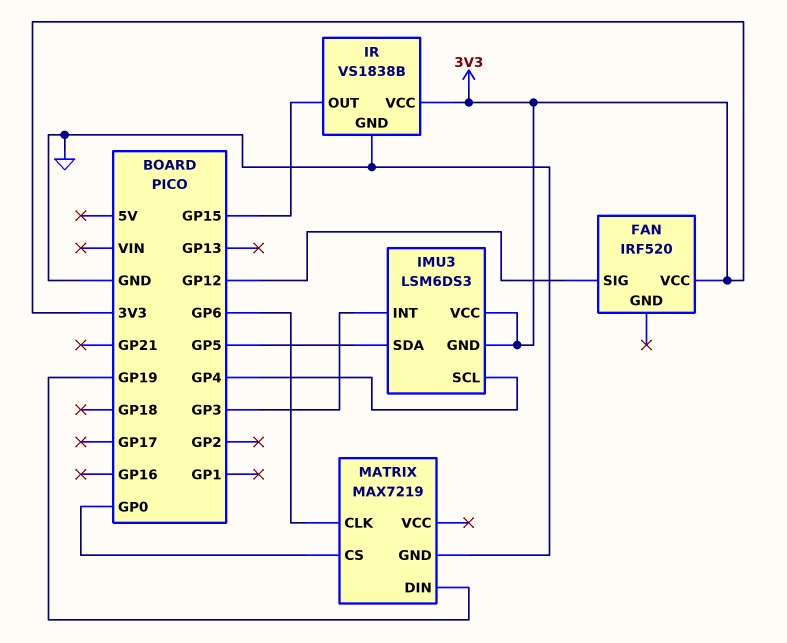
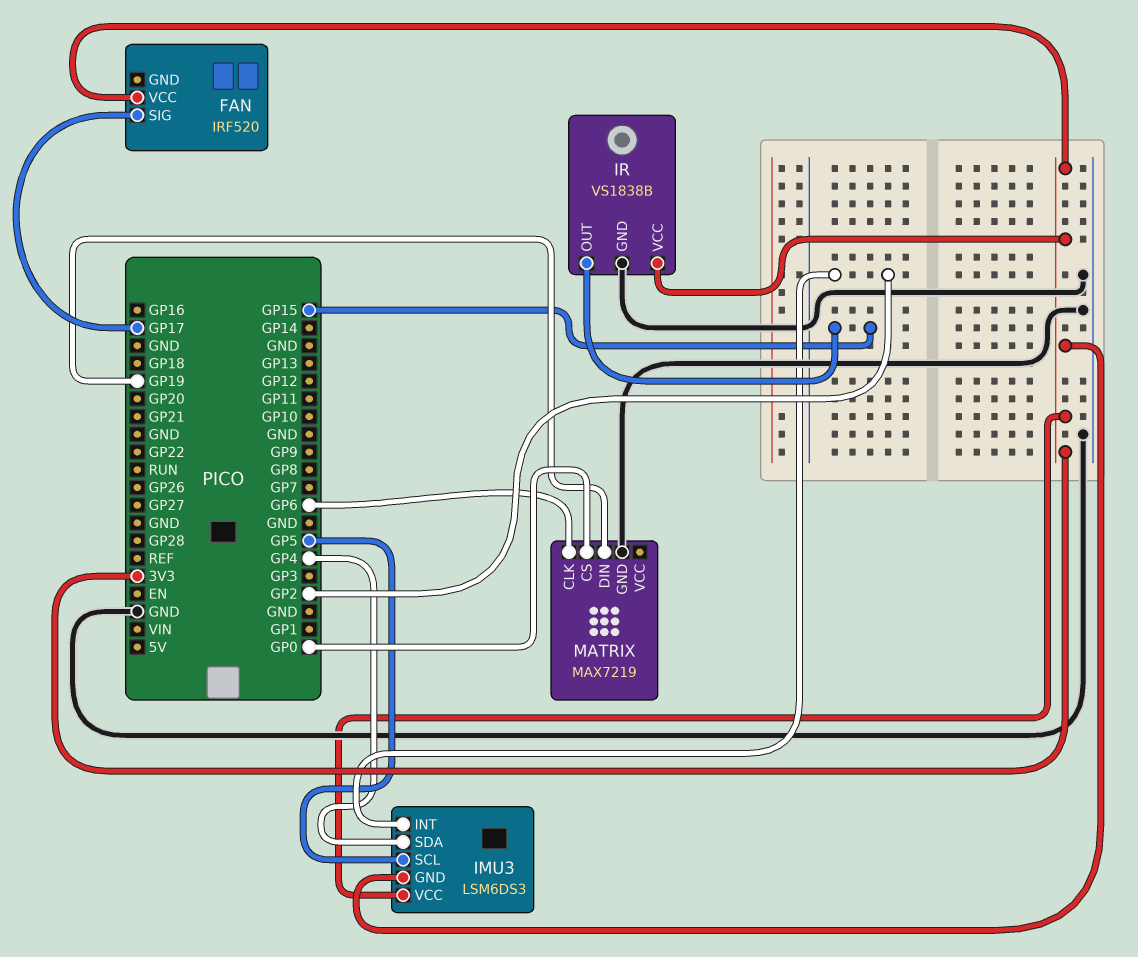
FAN pin SIG: GP12 -> GP17
IMU3 pin INT: GP3 -> GP2
IMU3 pin SCL: GP4 -> GP5
IMU3 pin SDA: GP5 -> GP4

